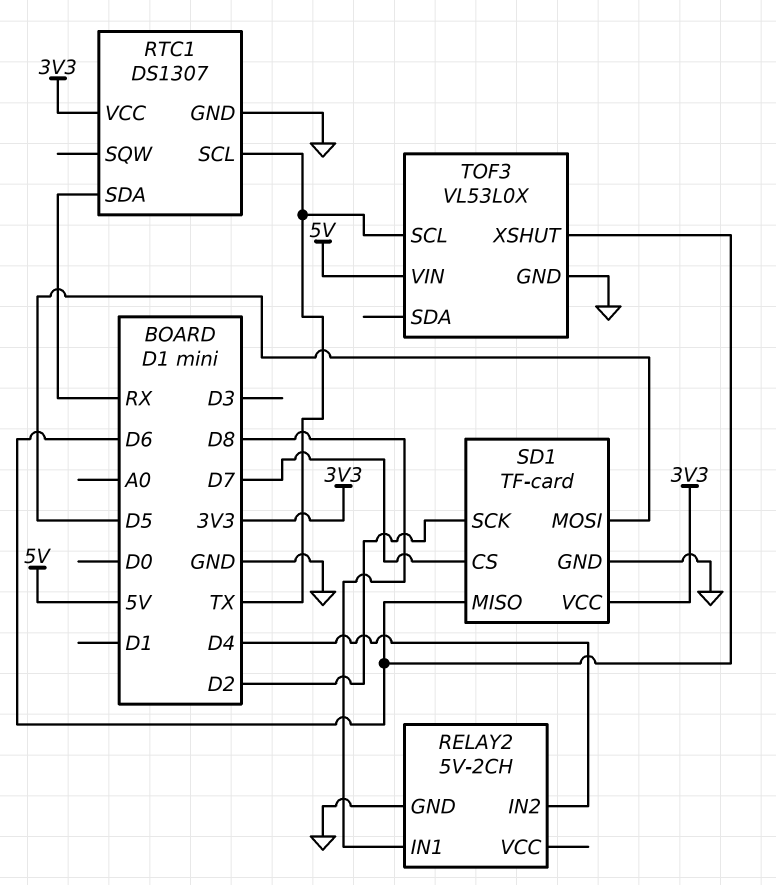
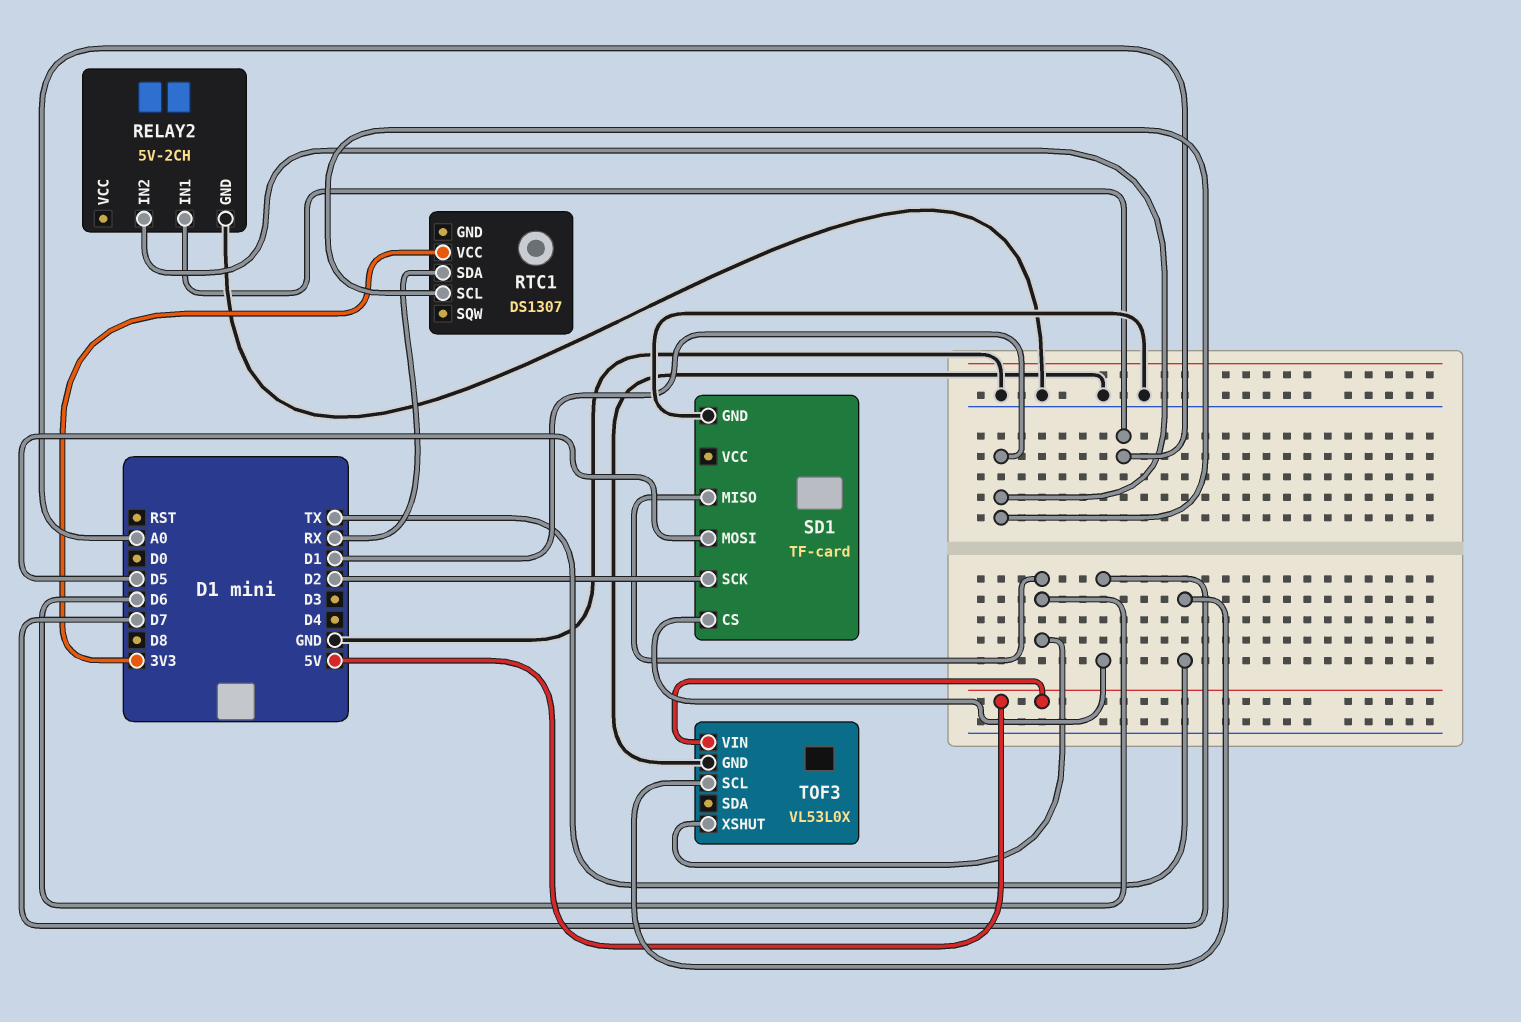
RELAY2 pin IN1: D8 -> A0
RELAY2 pin IN2: D4 -> D1
RTC1 pin GND: GND -> none
RTC1 pin SCL: TX -> D1
SD1 pin VCC: 3V3 -> none

